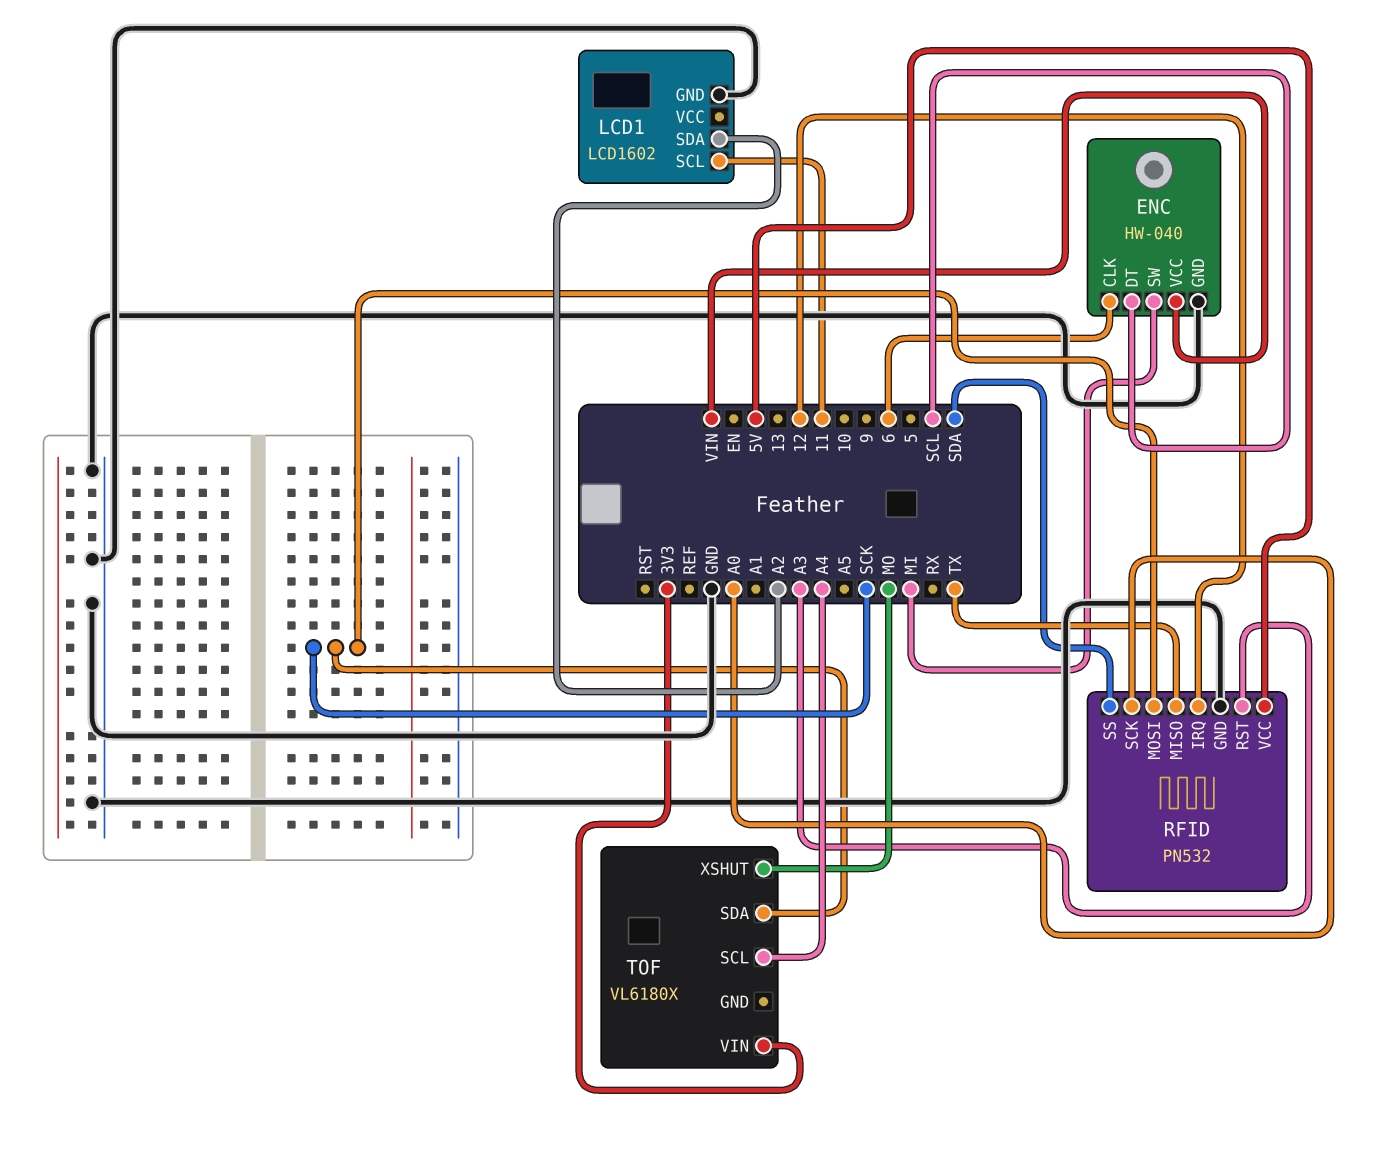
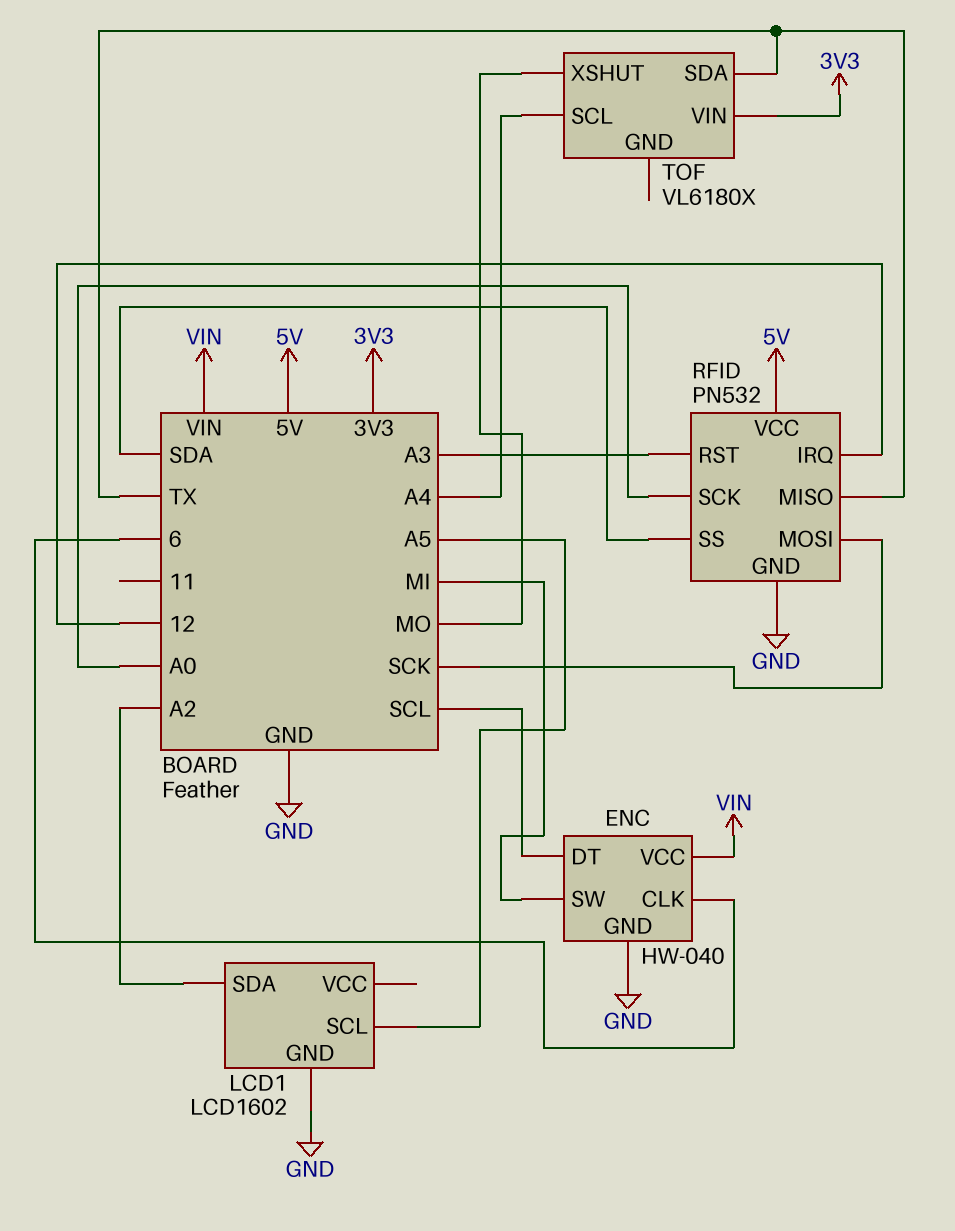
LCD1 pin SCL: 11 -> A5
TOF pin SDA: SCK -> TX

